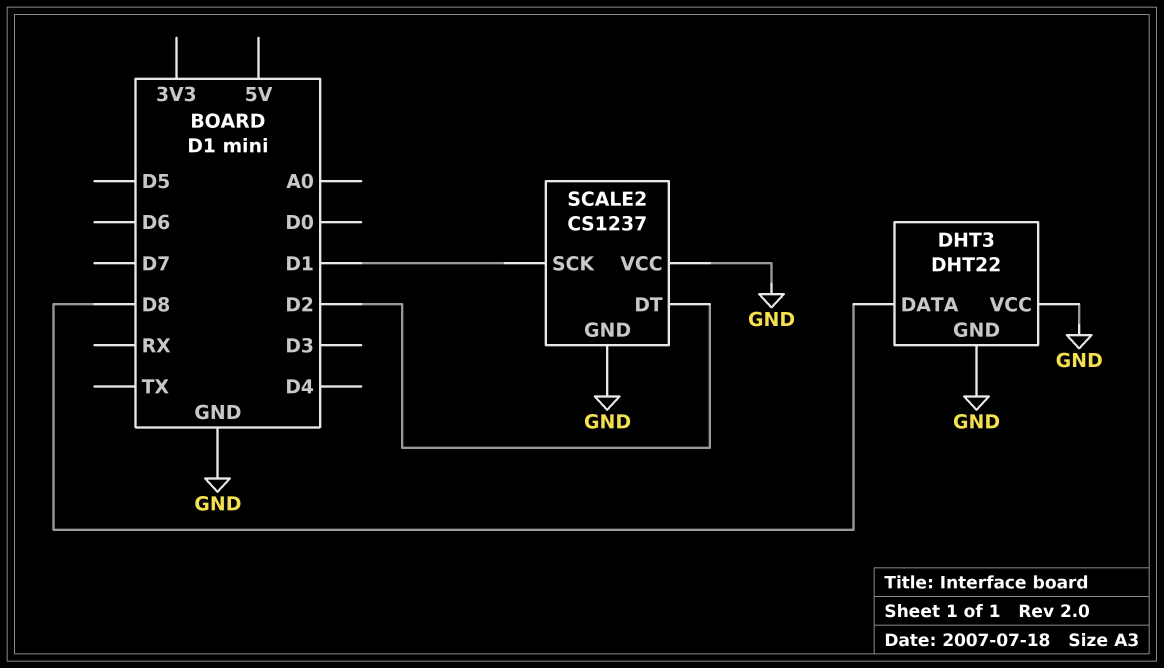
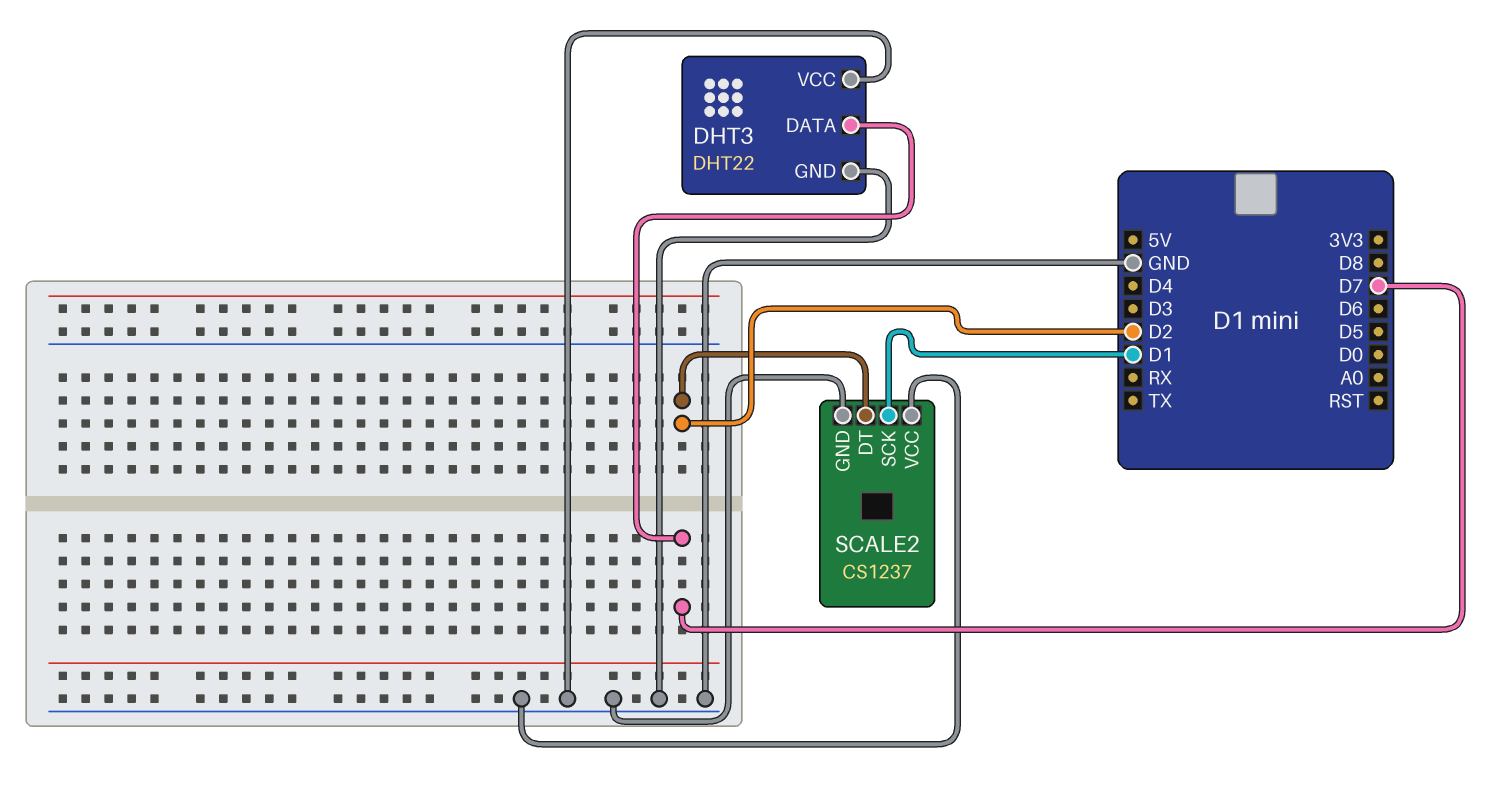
DHT3 pin DATA: D8 -> D7

